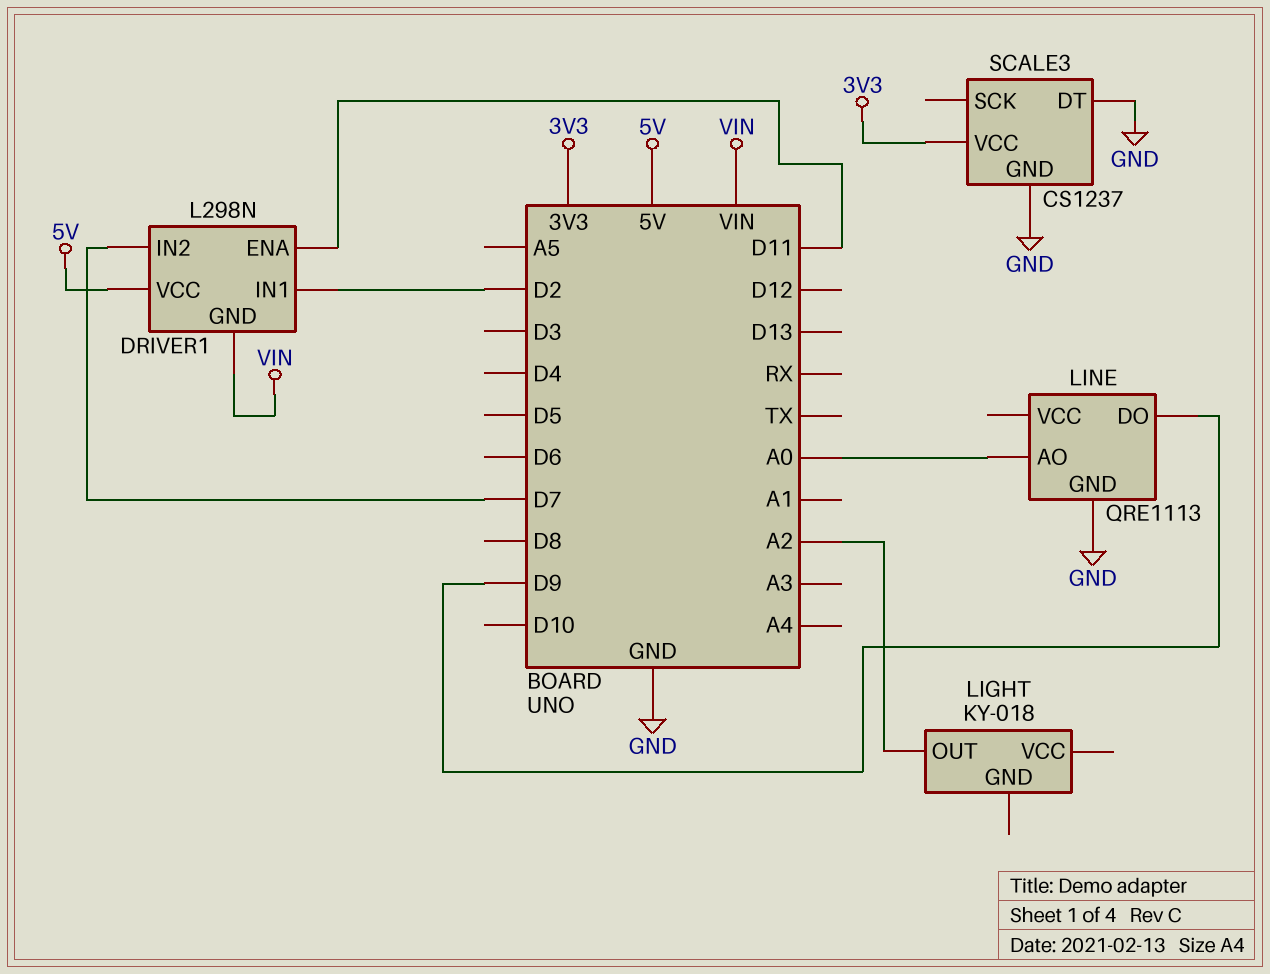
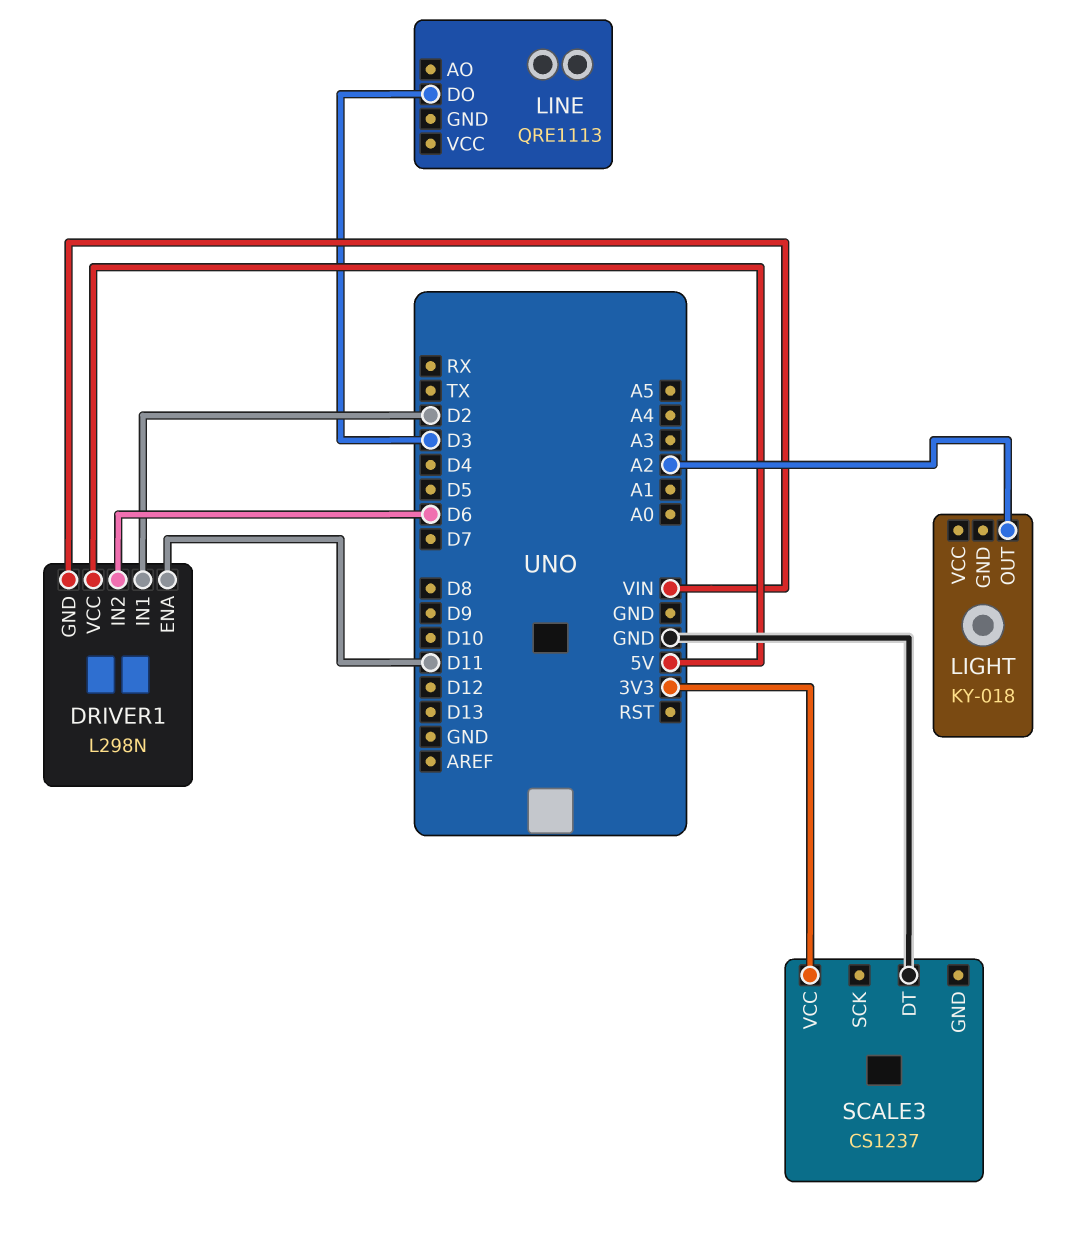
DRIVER1 pin IN2: D7 -> D6
LINE pin AO: A0 -> none
LINE pin DO: D9 -> D3
LINE pin GND: GND -> none
SCALE3 pin GND: GND -> none

